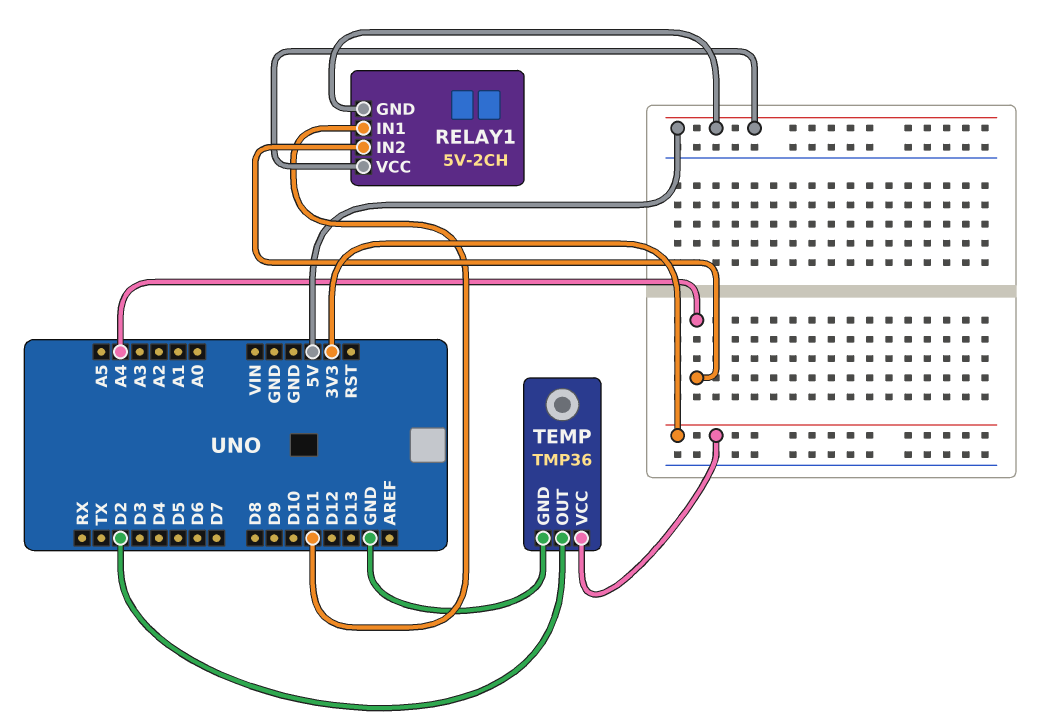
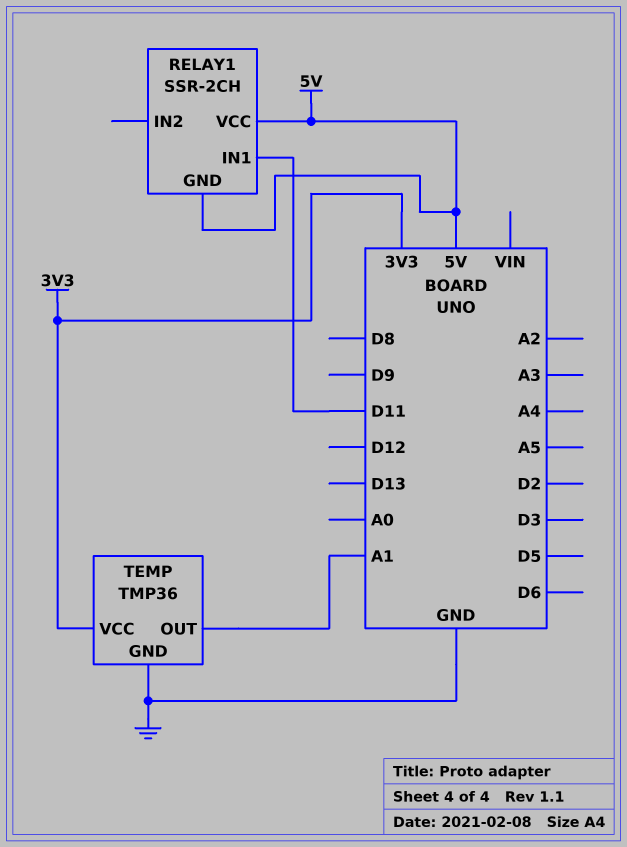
RELAY1: 5V-2CH -> SSR-2CH
RELAY1 pin IN2: A4 -> none
TEMP pin OUT: D2 -> A1

